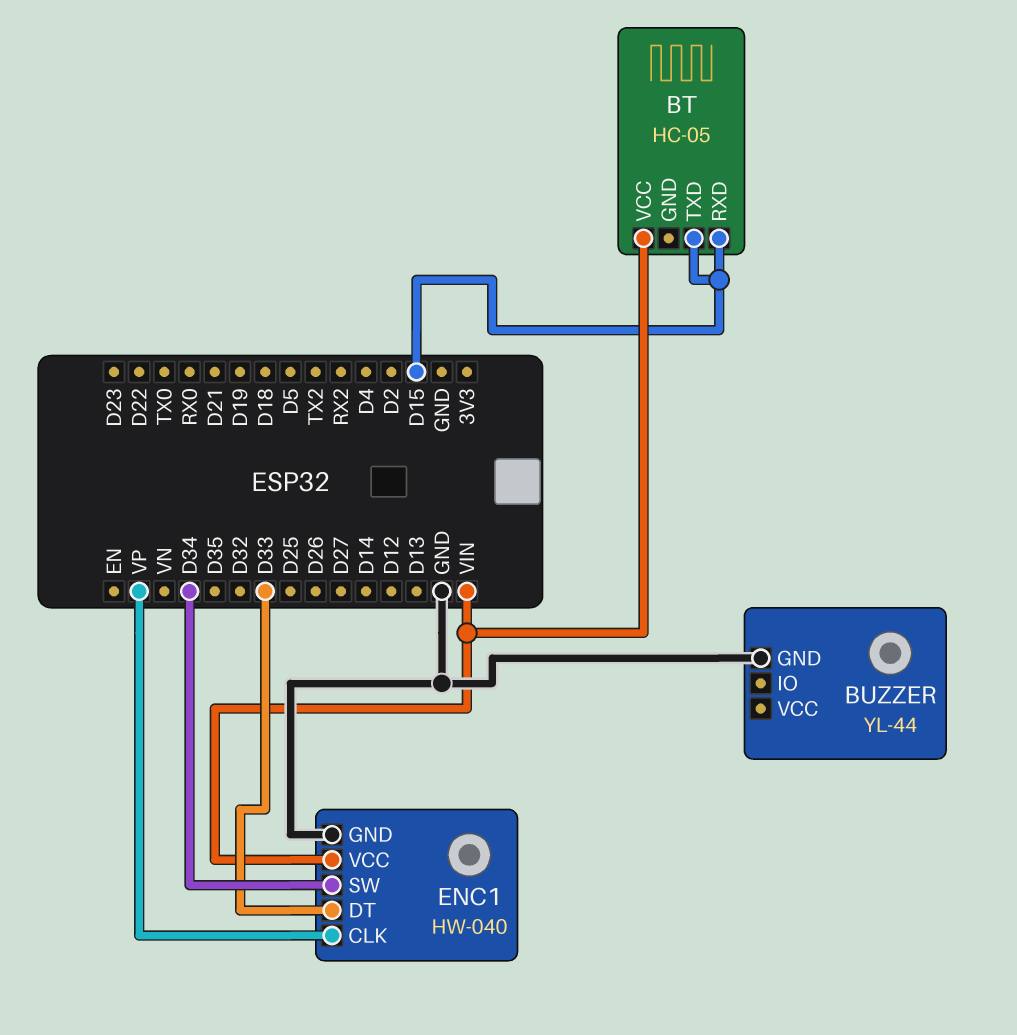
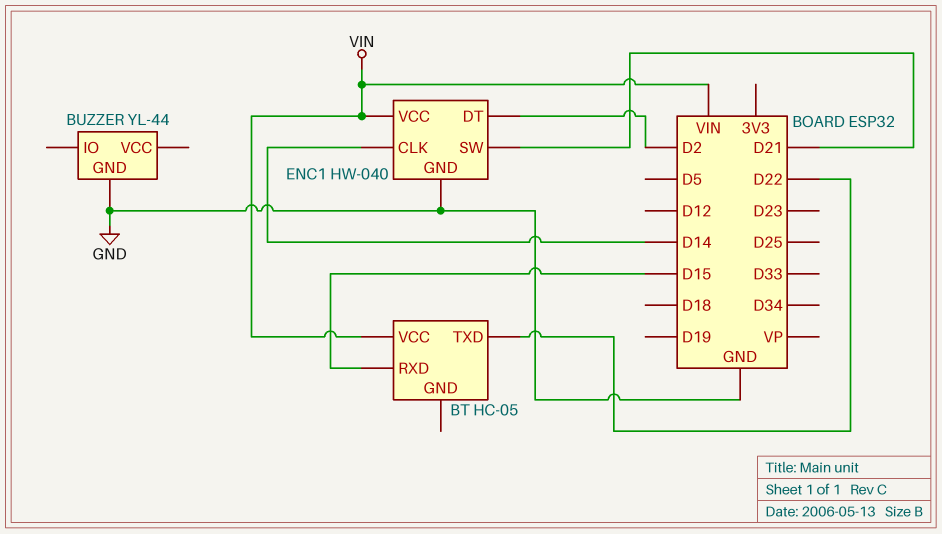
BT pin TXD: D15 -> D22
ENC1 pin CLK: VP -> D14
ENC1 pin DT: D33 -> D2
ENC1 pin SW: D34 -> D21

